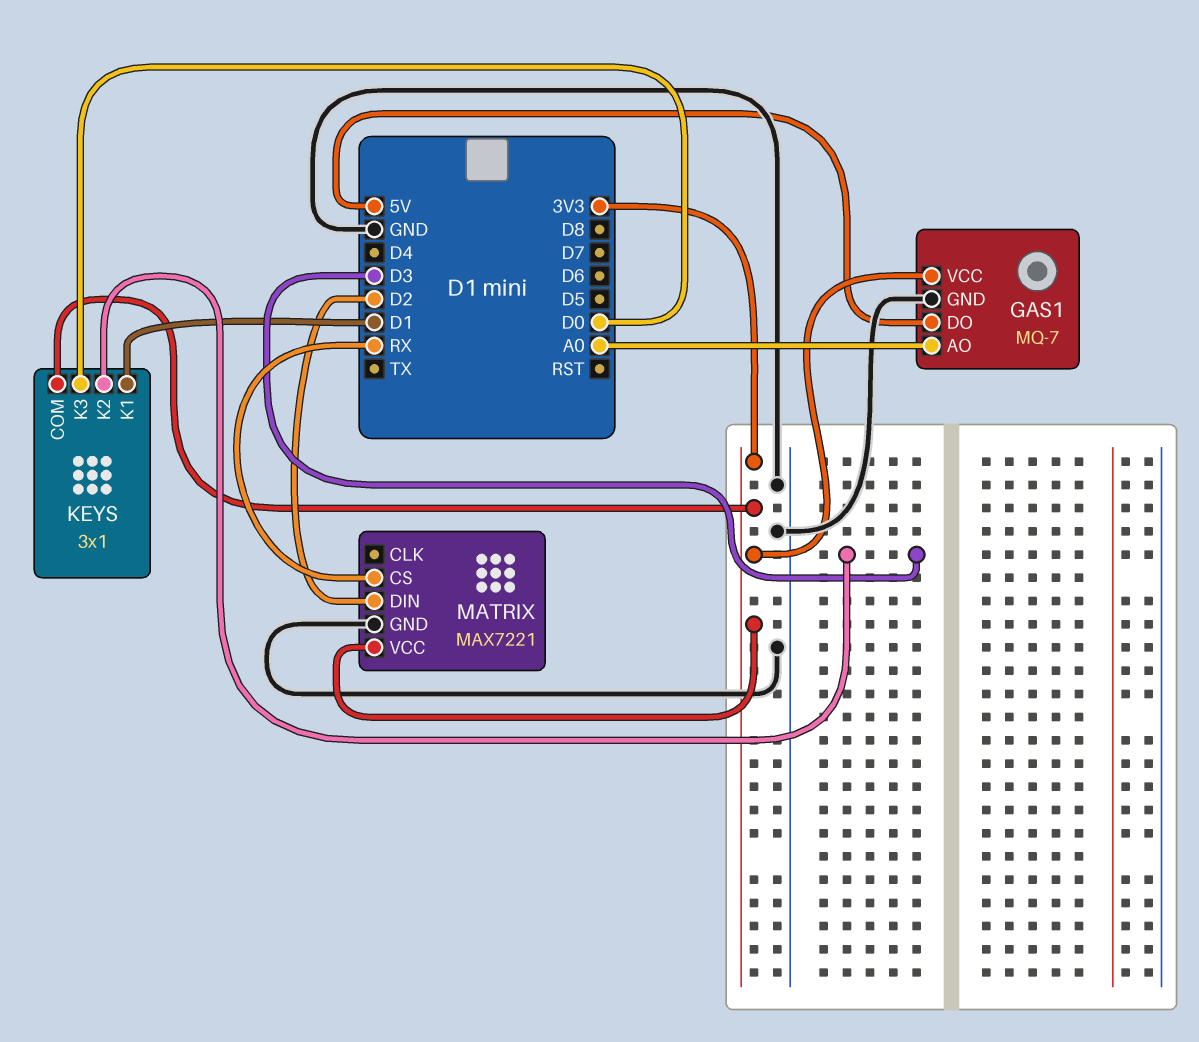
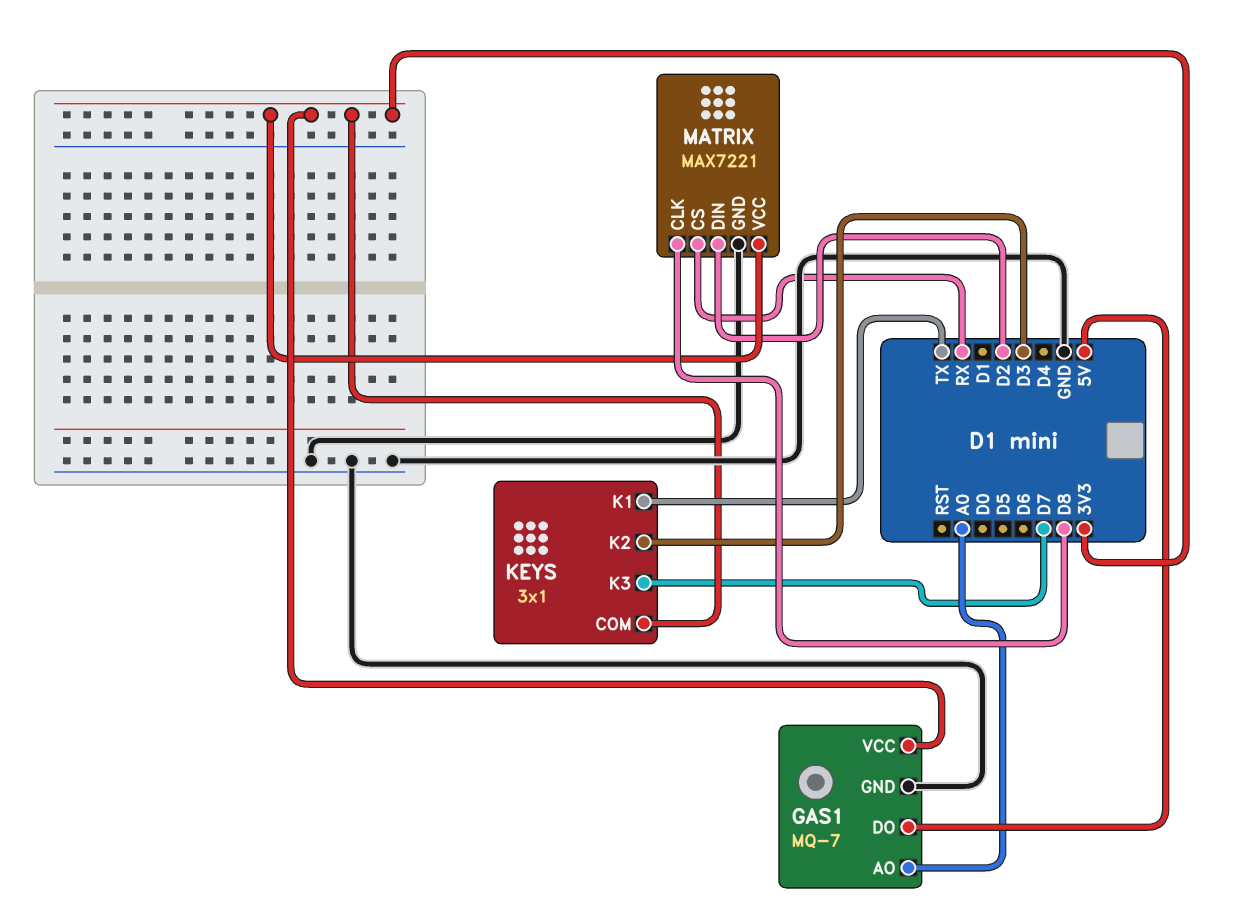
KEYS pin K1: D1 -> TX
KEYS pin K3: D0 -> D7
MATRIX pin CLK: none -> D8

